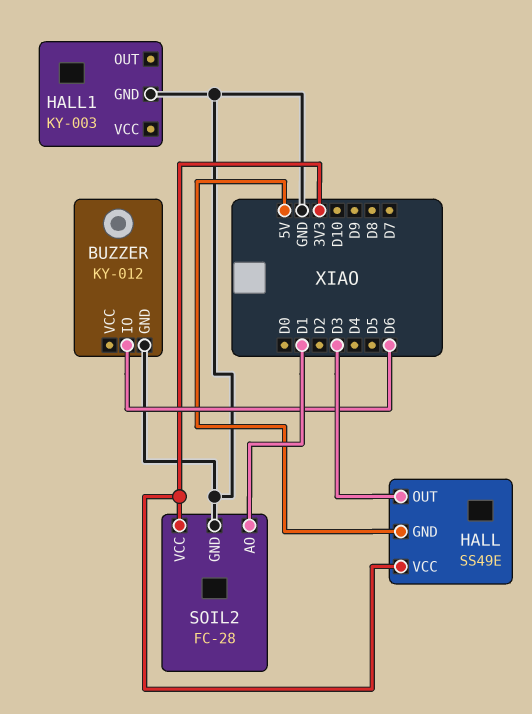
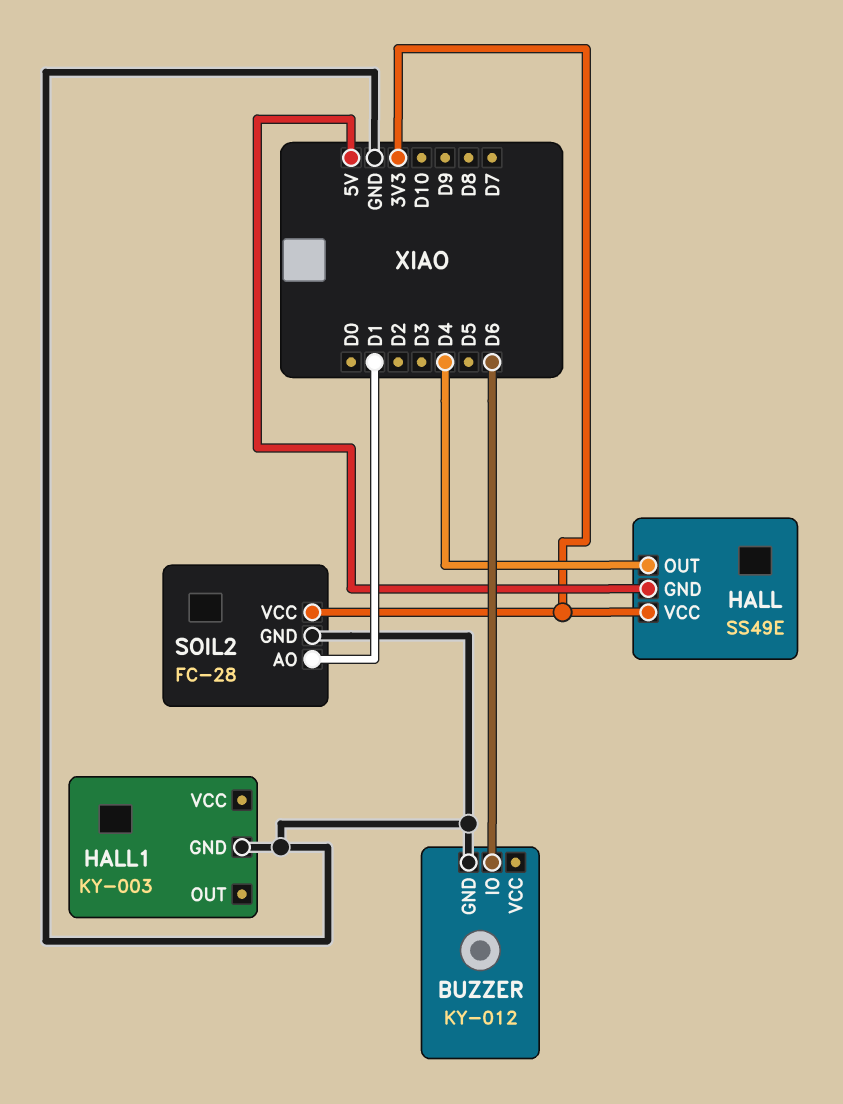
HALL pin OUT: D3 -> D4

